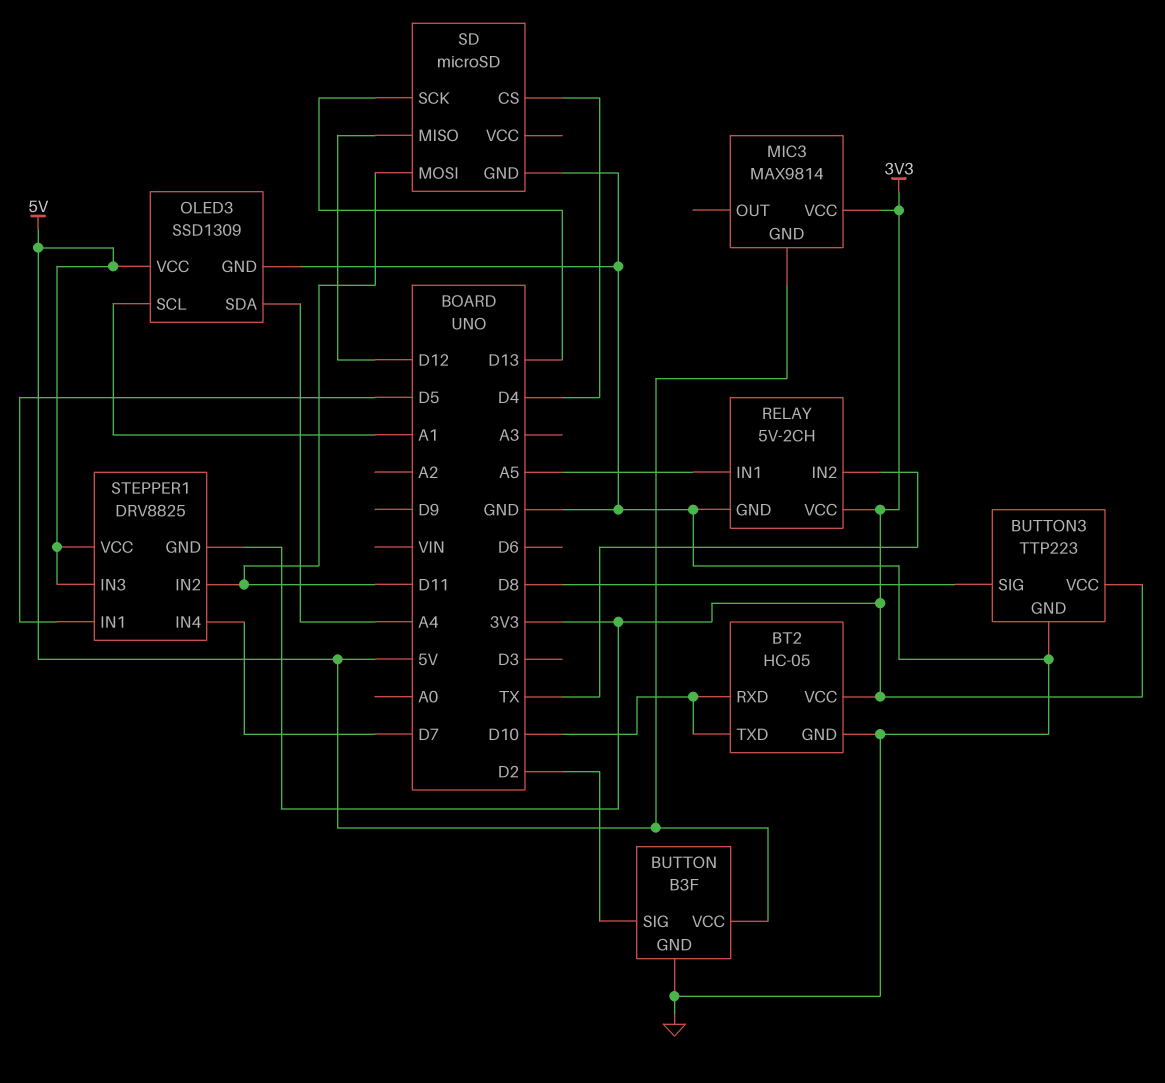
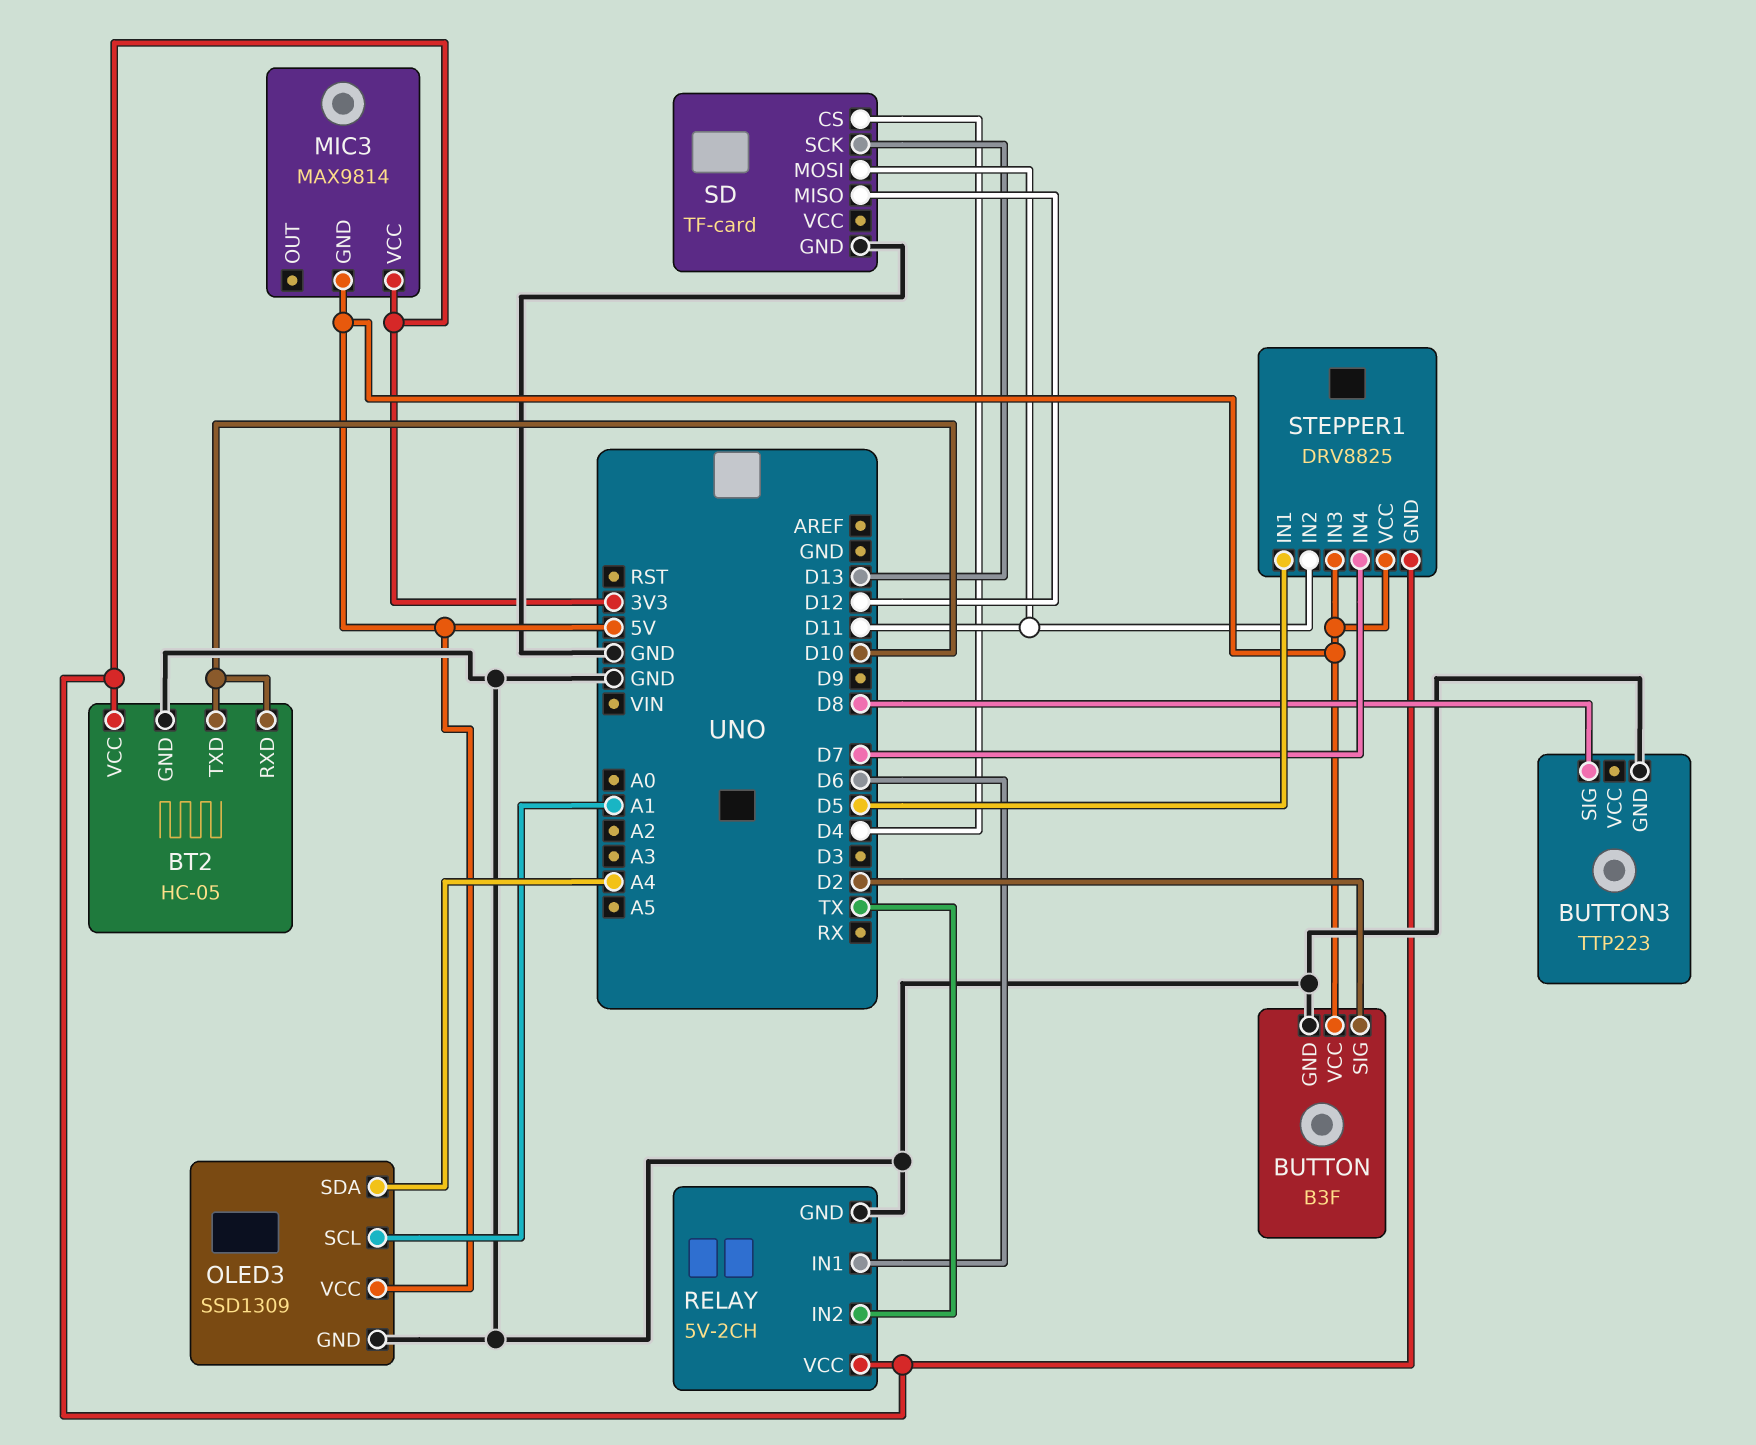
BUTTON3 pin VCC: 3V3 -> none
RELAY pin IN1: A5 -> D6
SD: microSD -> TF-card

